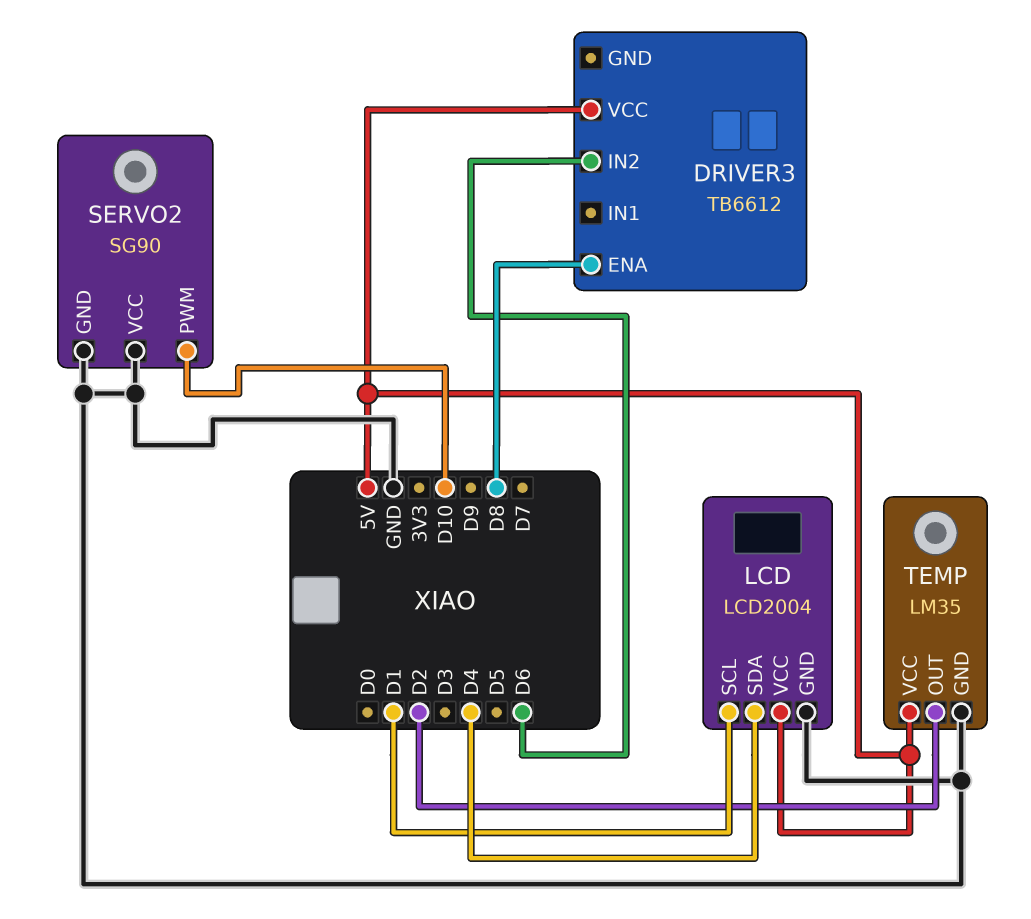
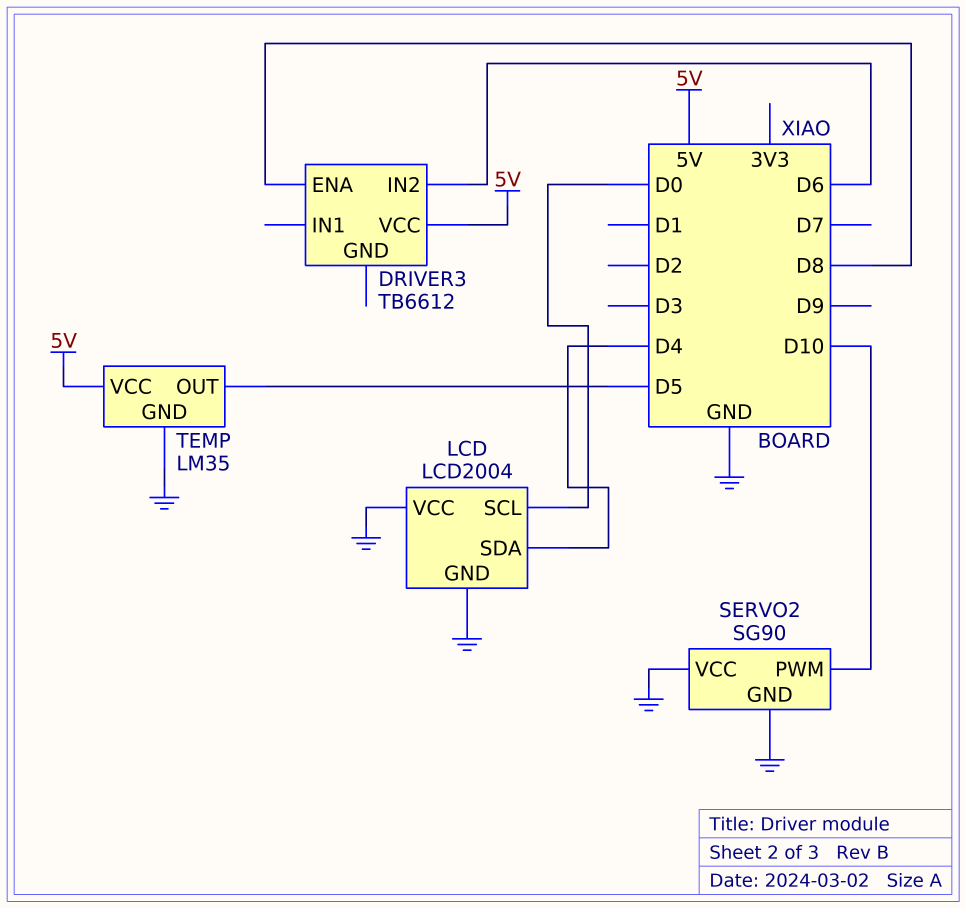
LCD pin SCL: D1 -> D0
LCD pin VCC: 5V -> GND
TEMP pin OUT: D2 -> D5

